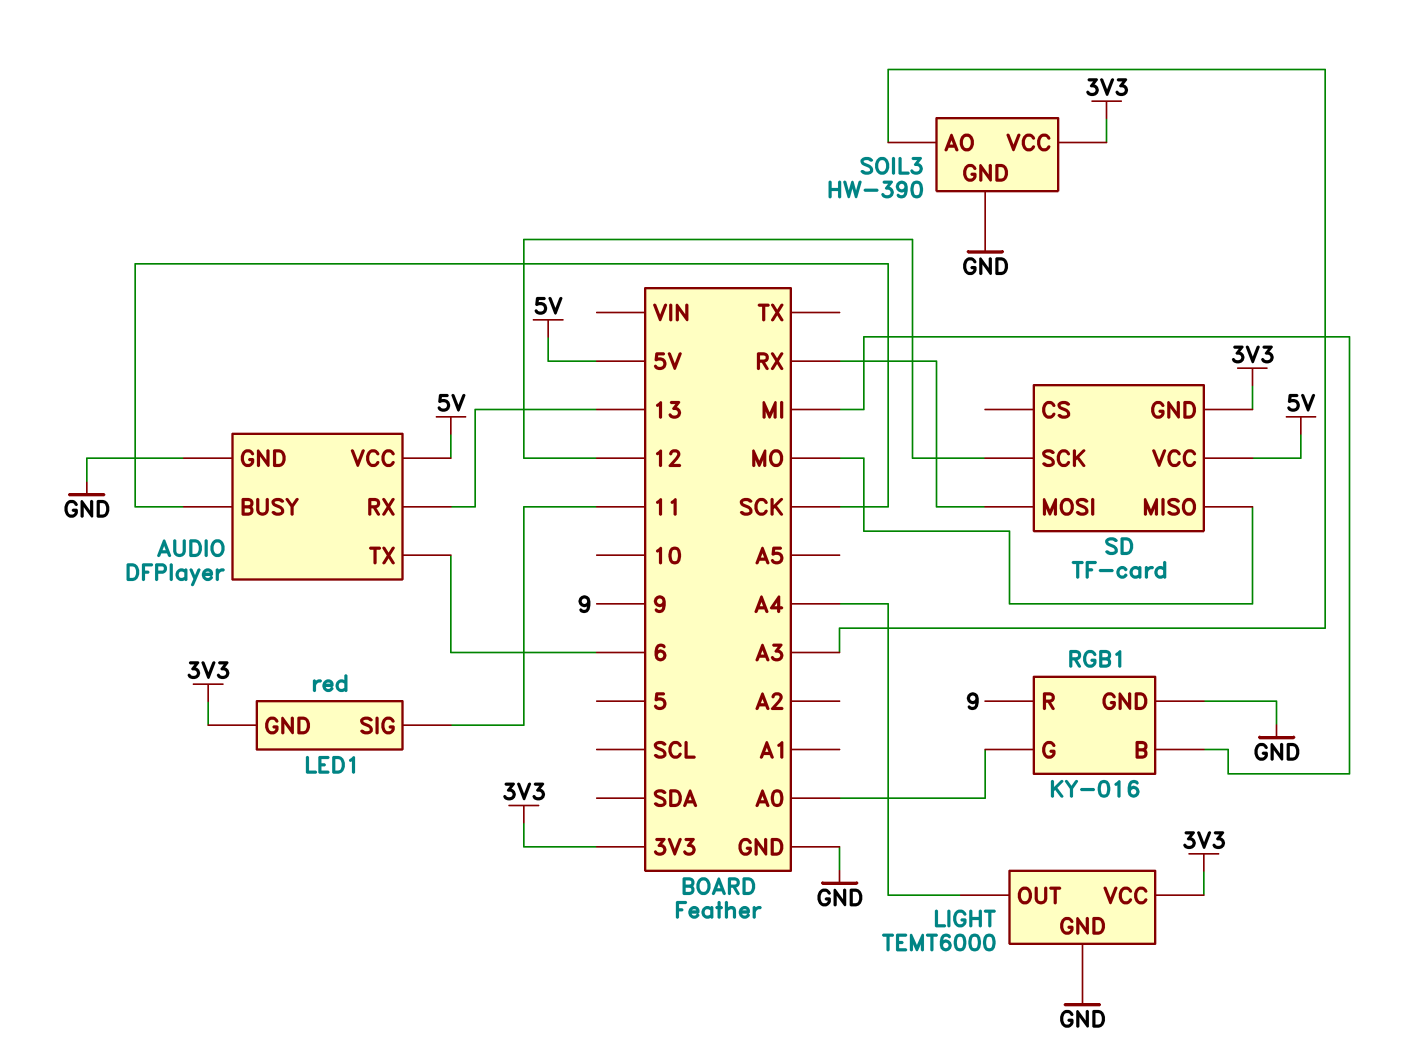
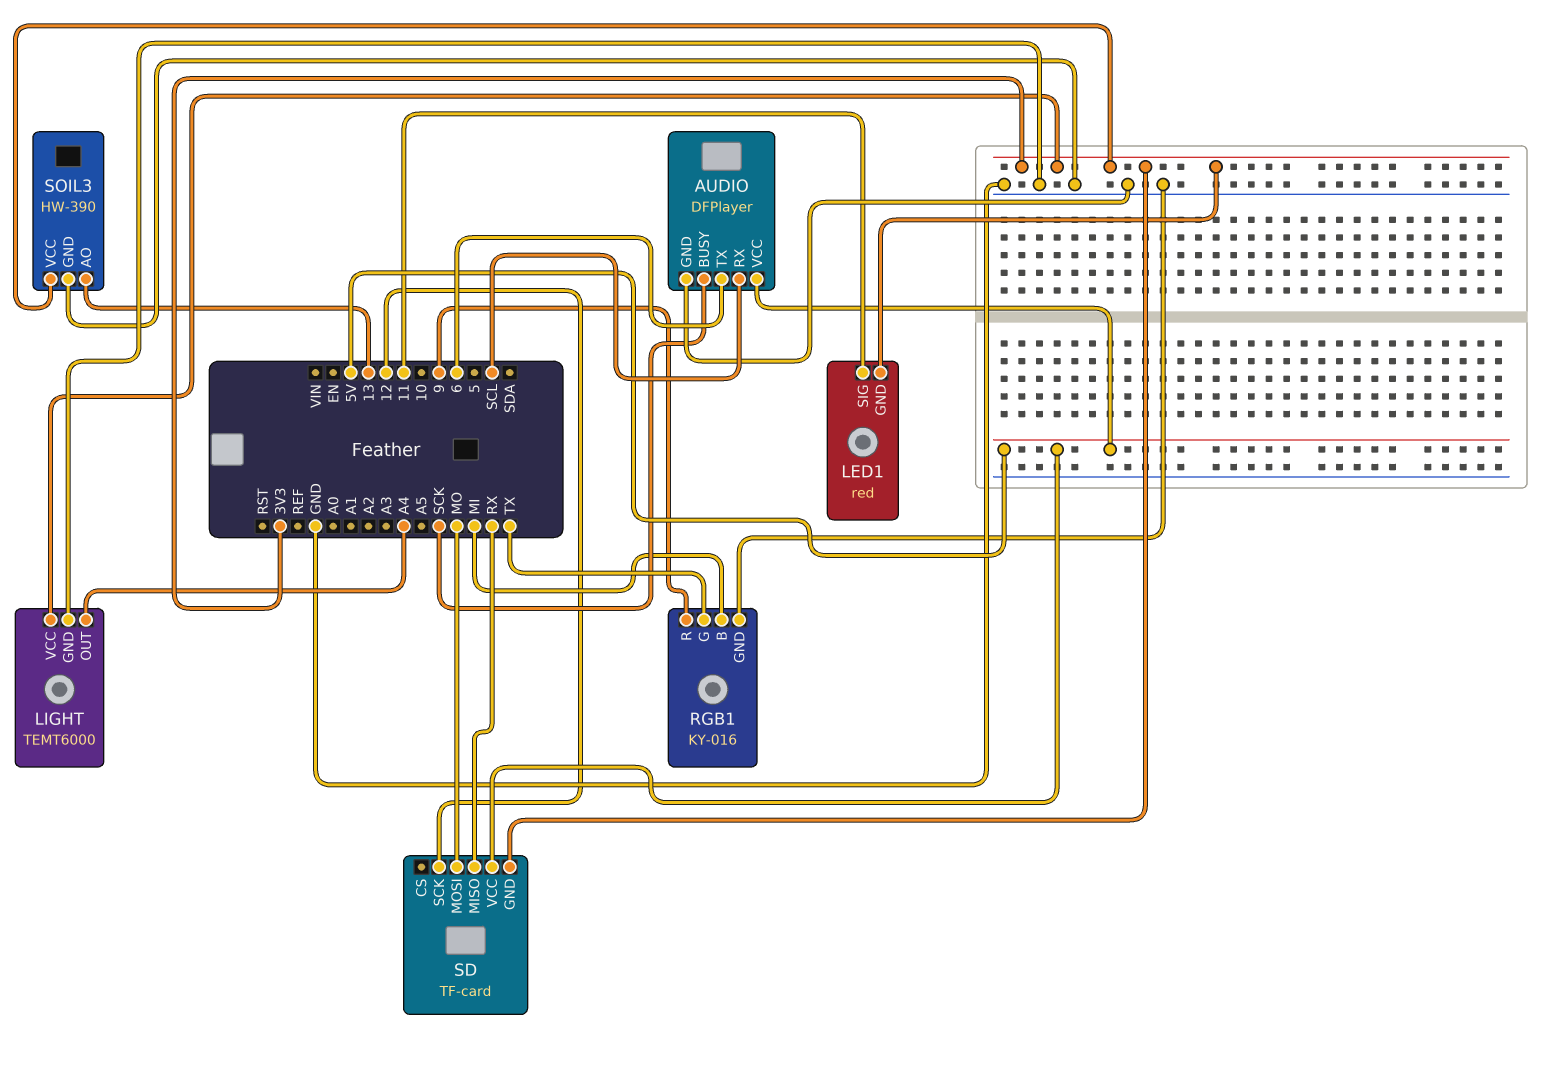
AUDIO pin RX: 13 -> SCL
RGB1 pin G: A0 -> TX
SD pin MISO: MO -> RX
SD pin MOSI: RX -> MO
SOIL3 pin AO: A3 -> 13

